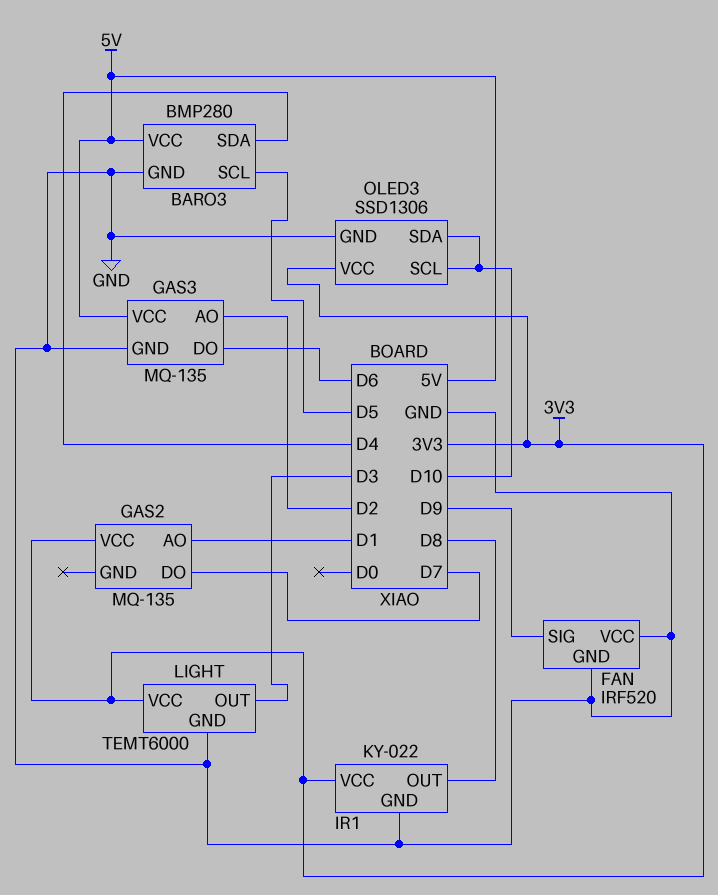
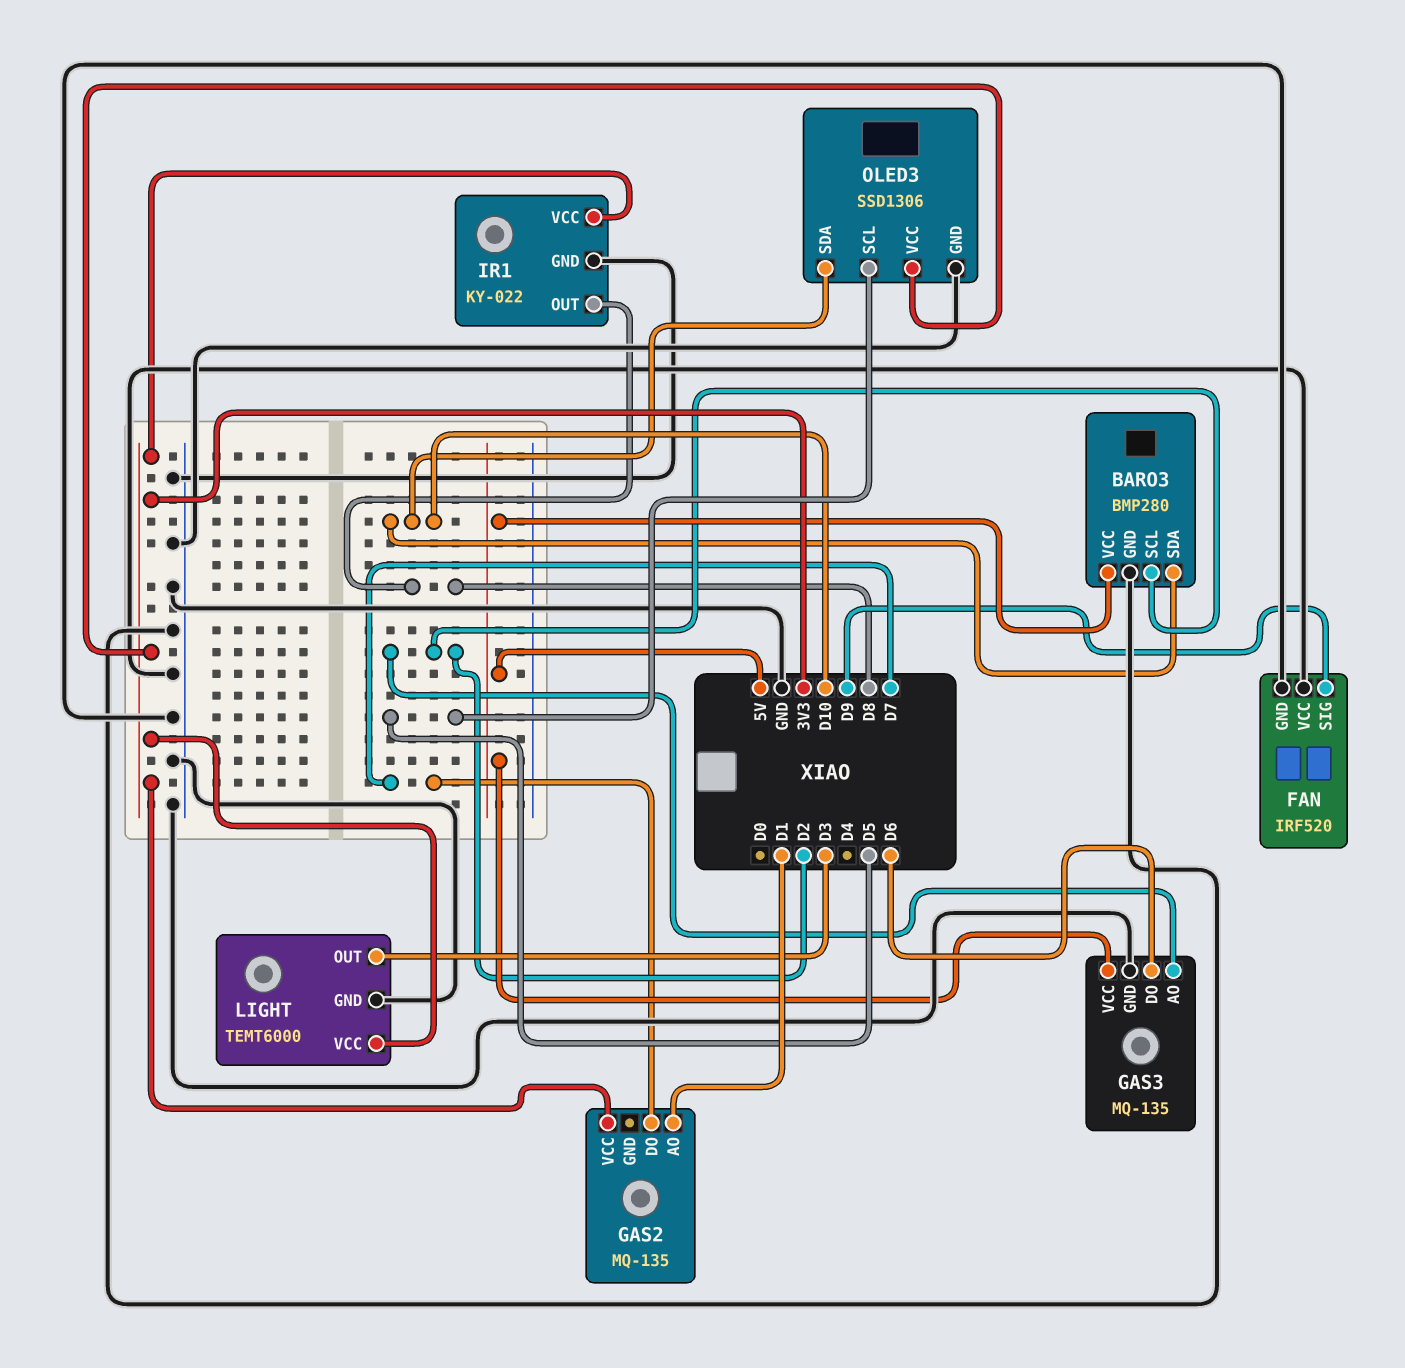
BARO3 pin SCL: D5 -> D2
BARO3 pin SDA: D4 -> D10
OLED3 pin SCL: D10 -> D5

